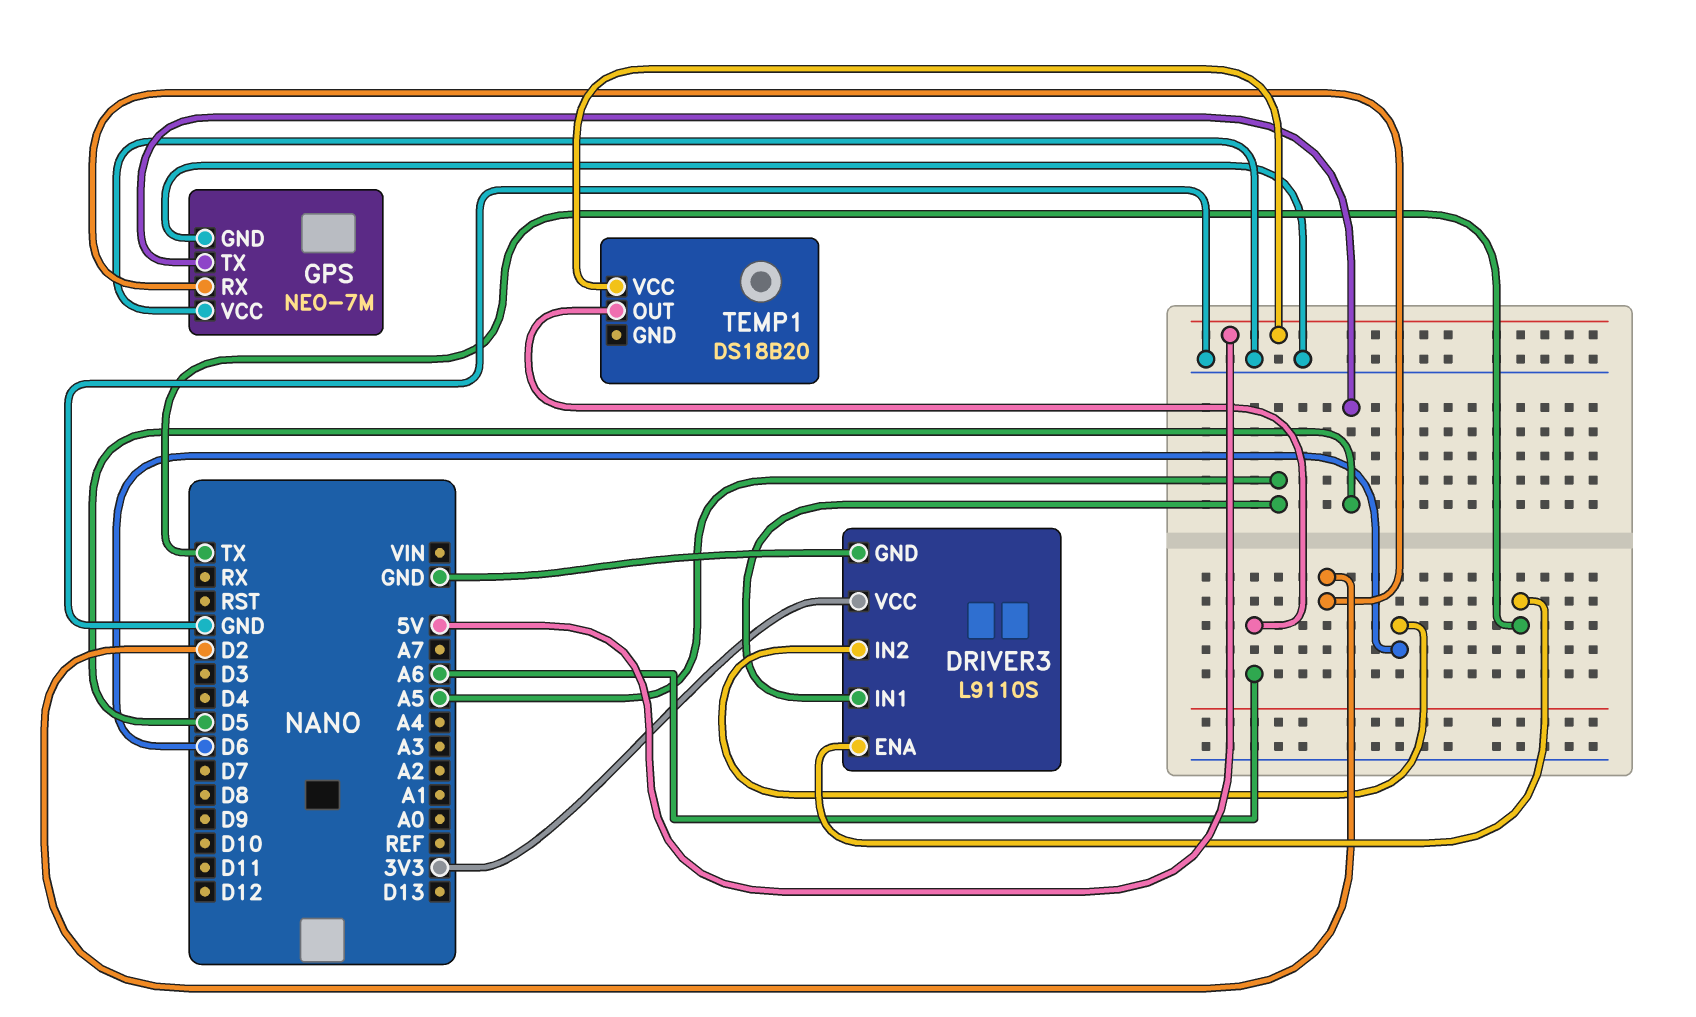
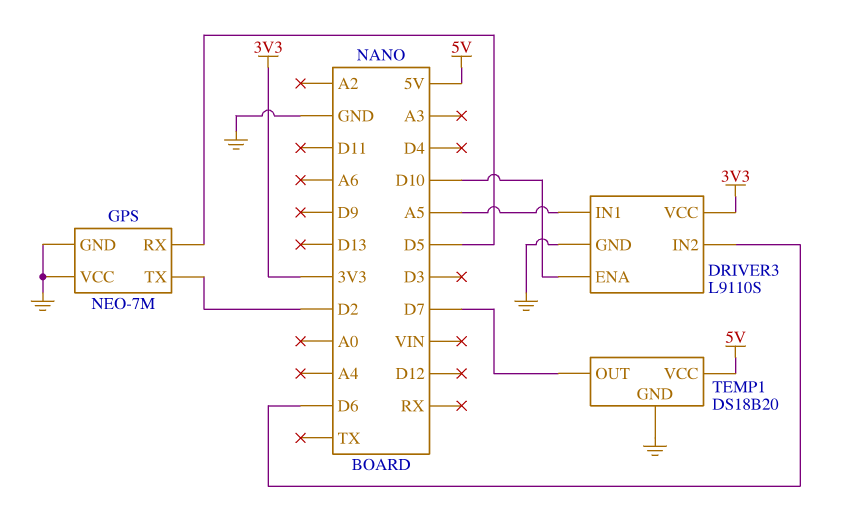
DRIVER3 pin ENA: TX -> D10
GPS pin RX: D2 -> D5
GPS pin TX: D5 -> D2
TEMP1 pin GND: none -> GND
TEMP1 pin OUT: A6 -> D7

